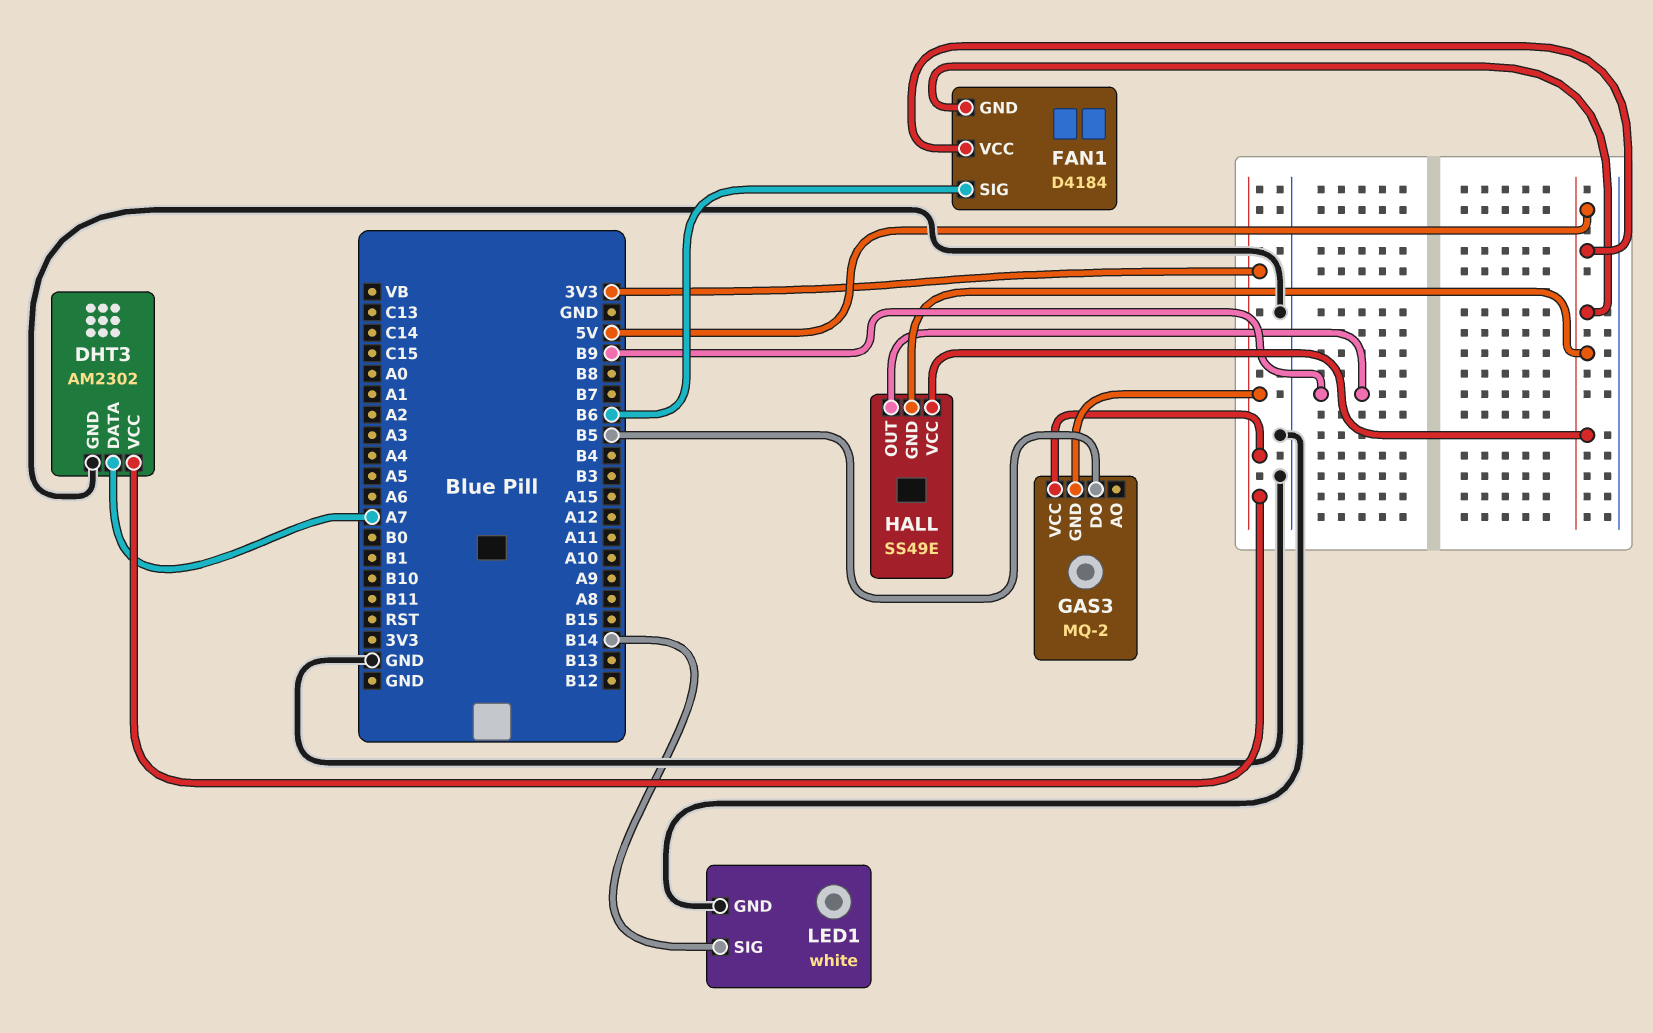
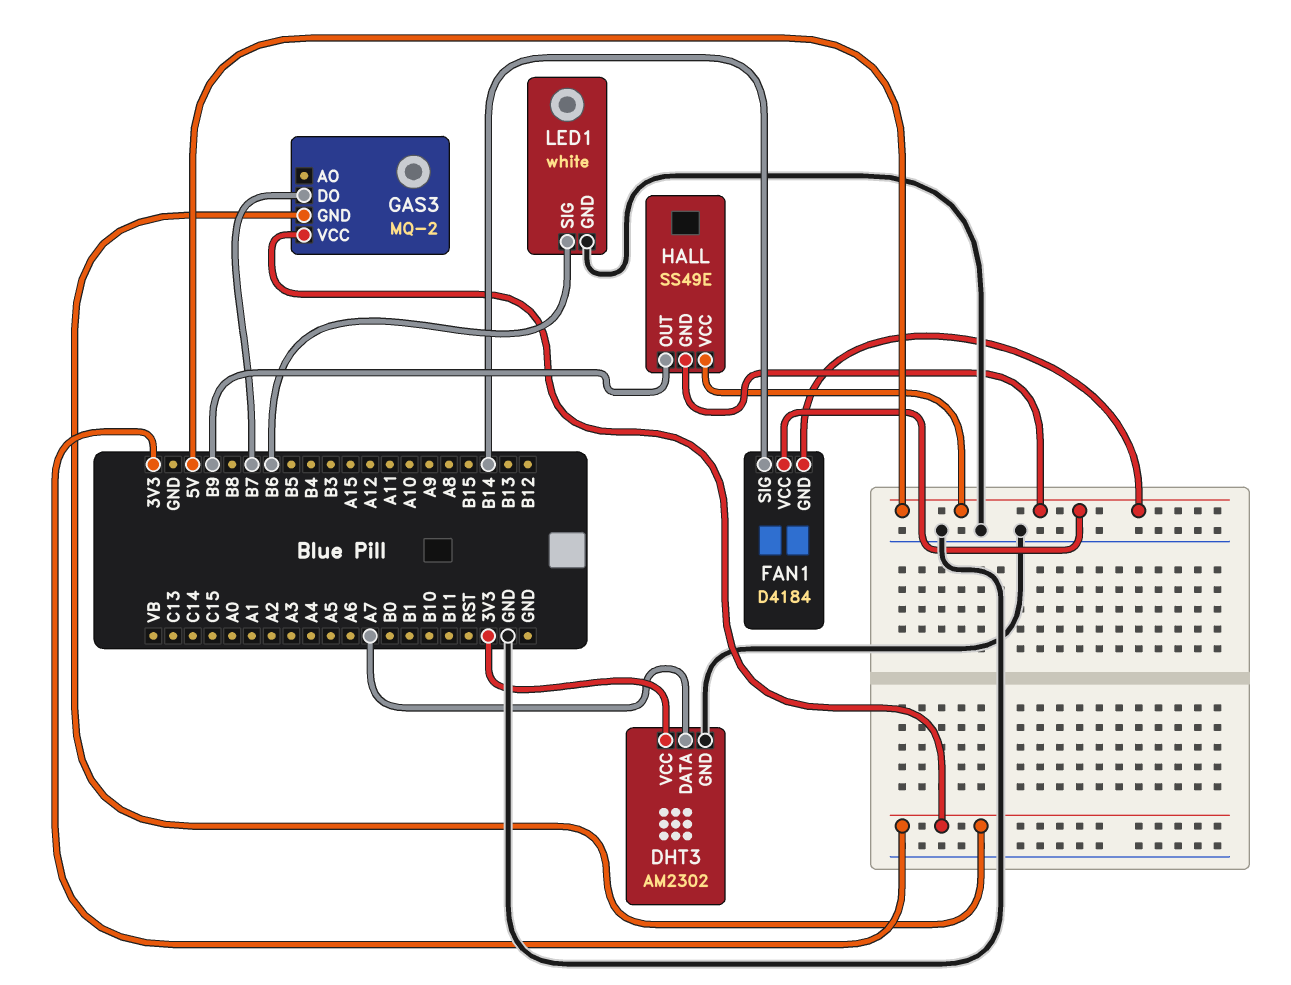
FAN1 pin SIG: B6 -> B14
GAS3 pin DO: B5 -> B7
LED1 pin SIG: B14 -> B6

